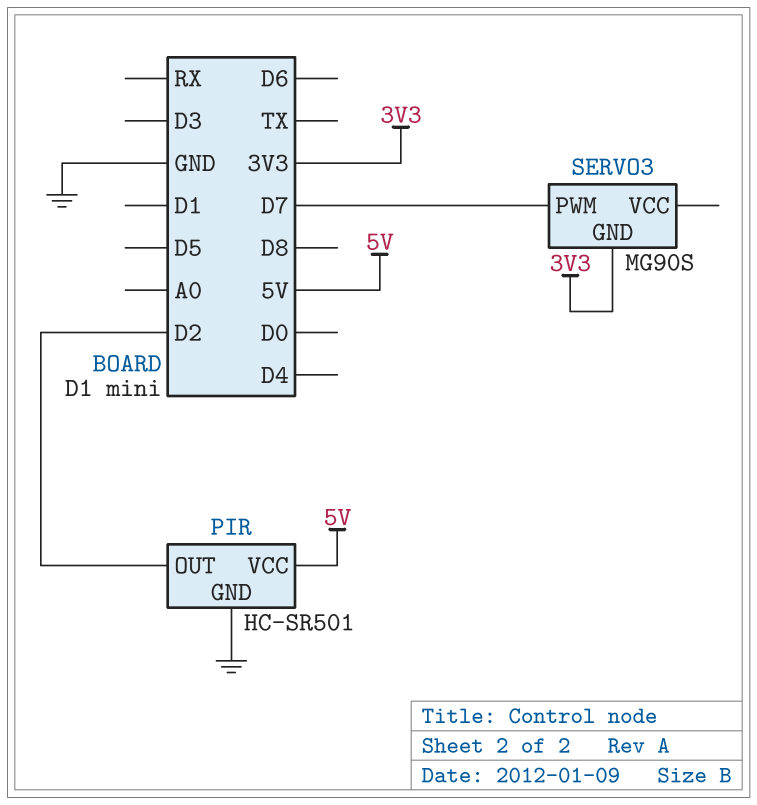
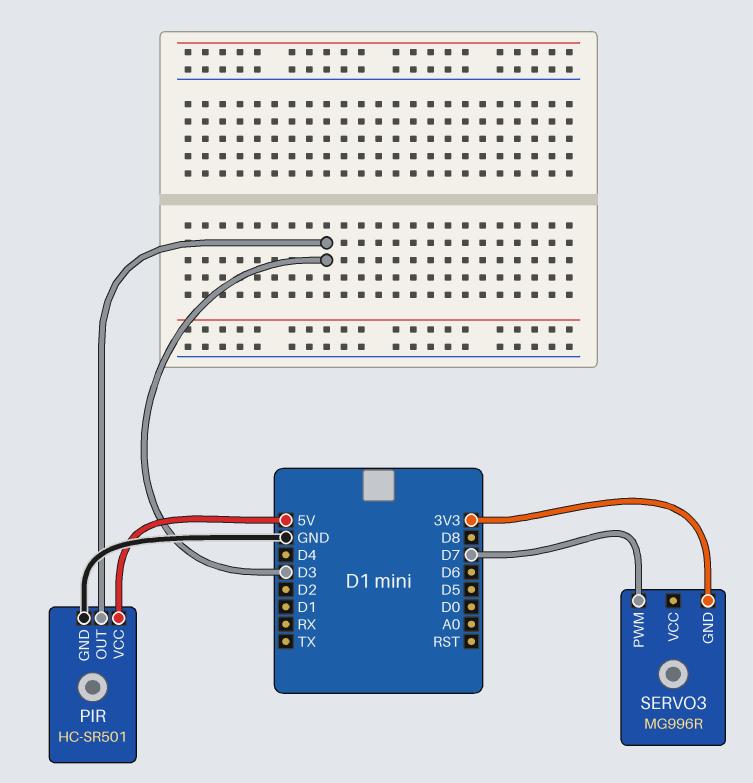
PIR pin OUT: D2 -> D3
SERVO3: MG90S -> MG996R

